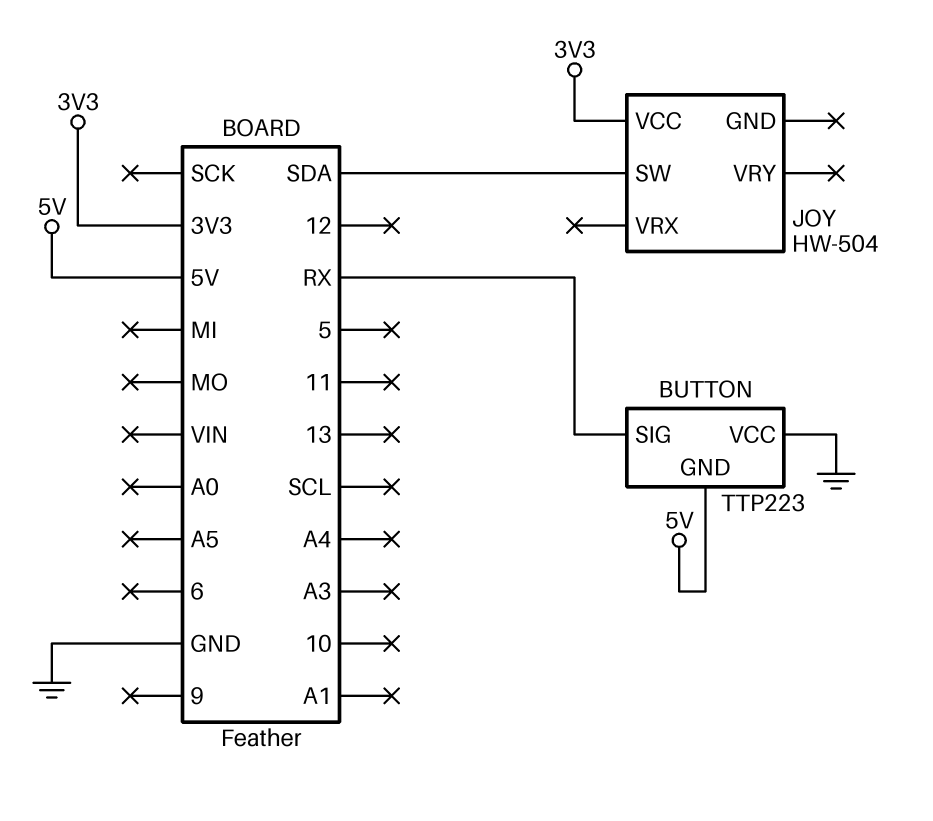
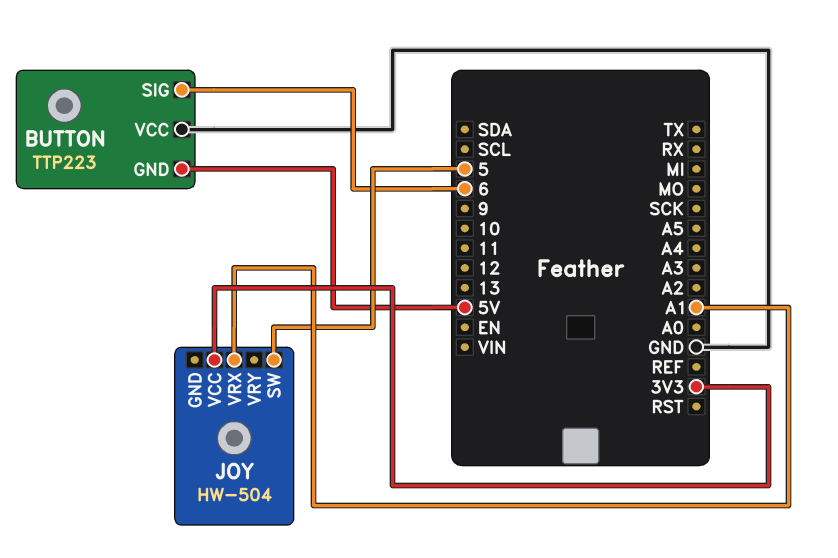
BUTTON pin SIG: RX -> 6
JOY pin SW: SDA -> 5
JOY pin VRX: none -> A1

